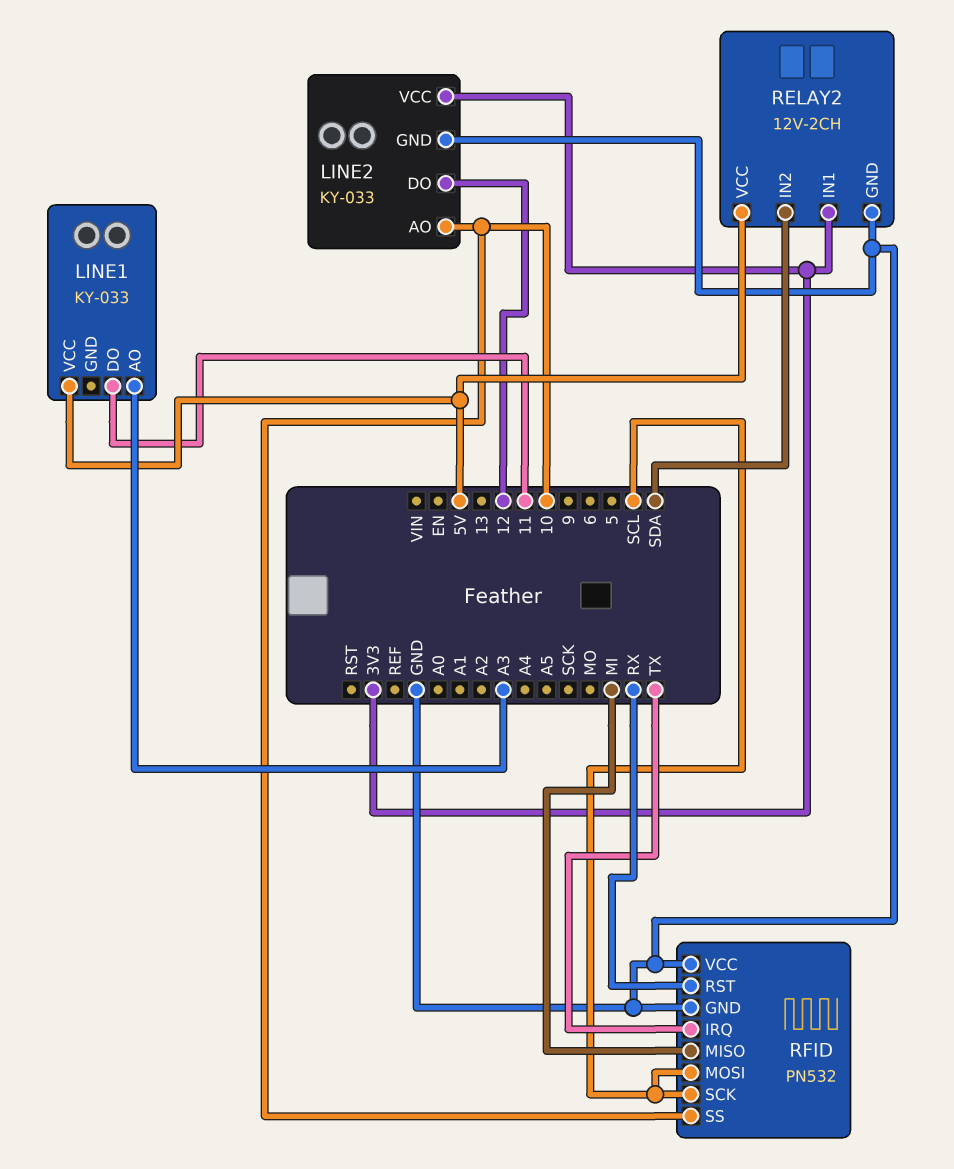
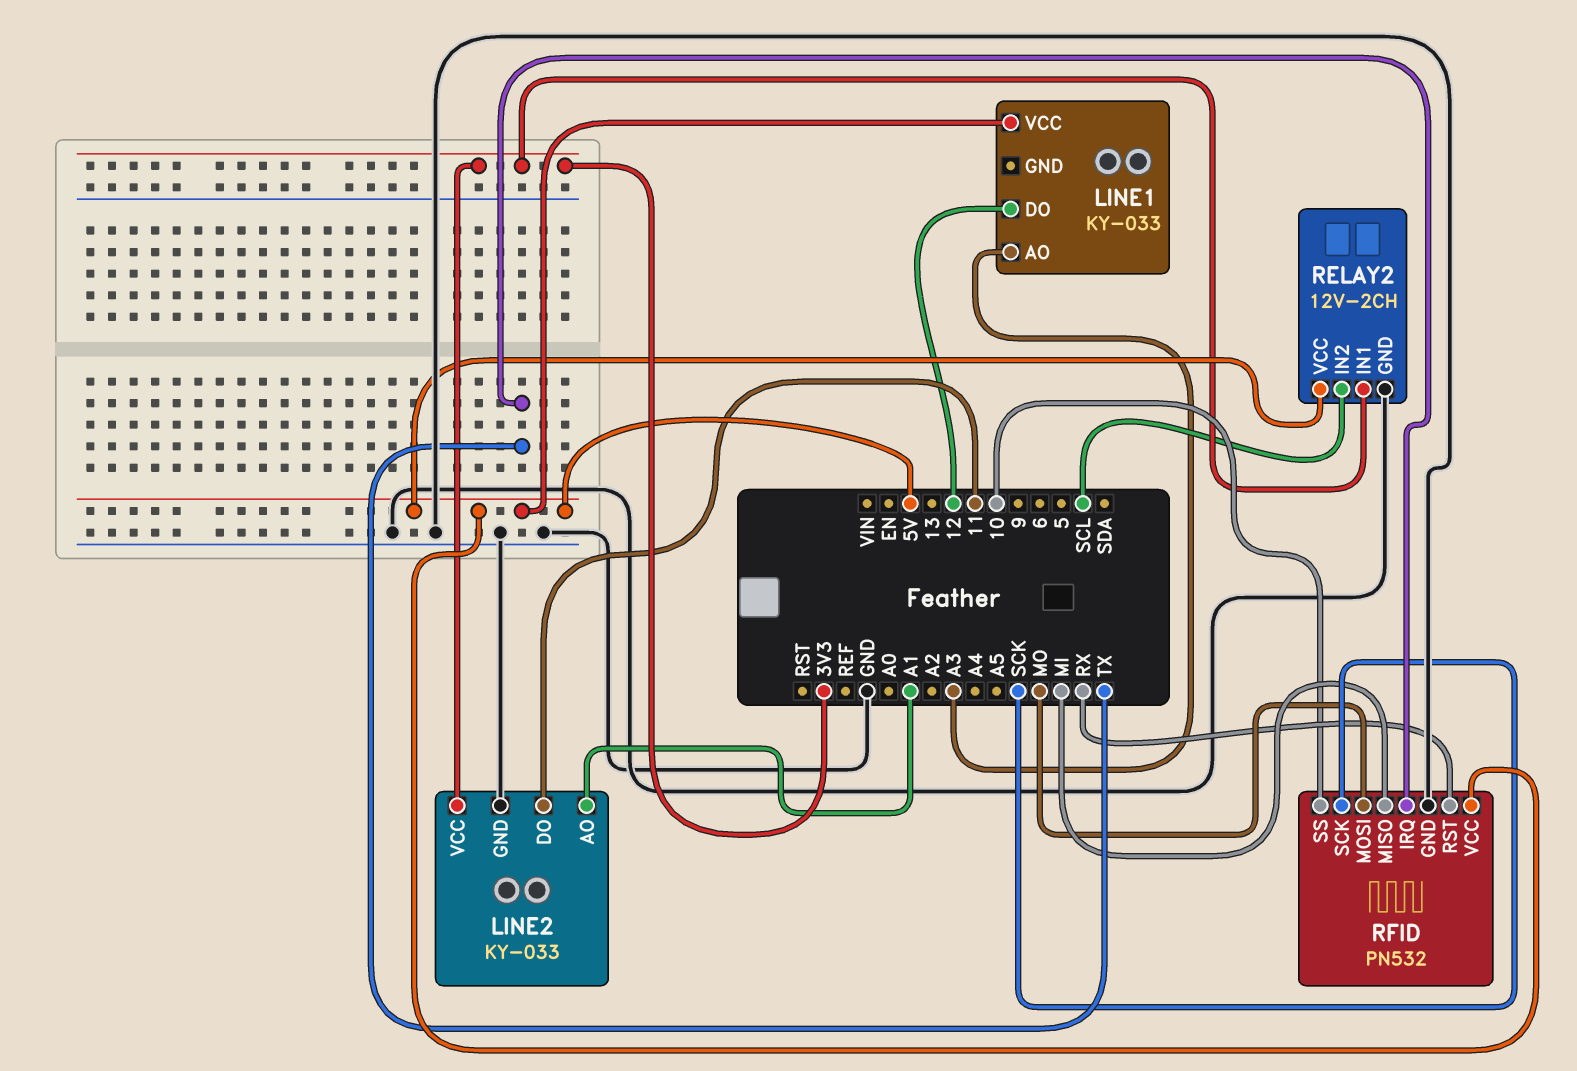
LINE1 pin DO: 11 -> 12
LINE2 pin AO: 10 -> A1
LINE2 pin DO: 12 -> 11
RELAY2 pin IN2: SDA -> SCL
RFID pin MOSI: SCL -> MO
RFID pin SCK: SCL -> SCK
RFID pin VCC: GND -> 5V

